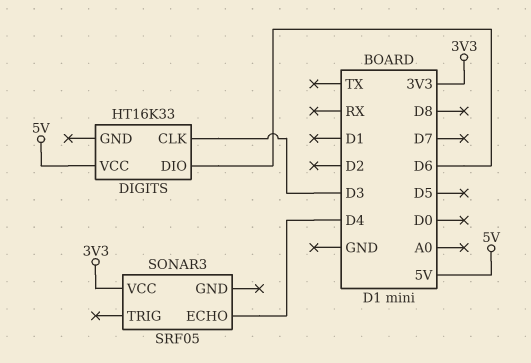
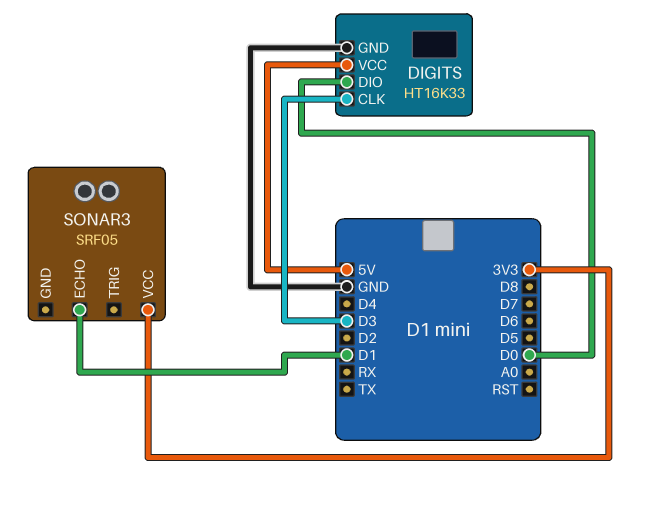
DIGITS pin DIO: D6 -> D0
DIGITS pin GND: none -> GND
SONAR3 pin ECHO: D4 -> D1

